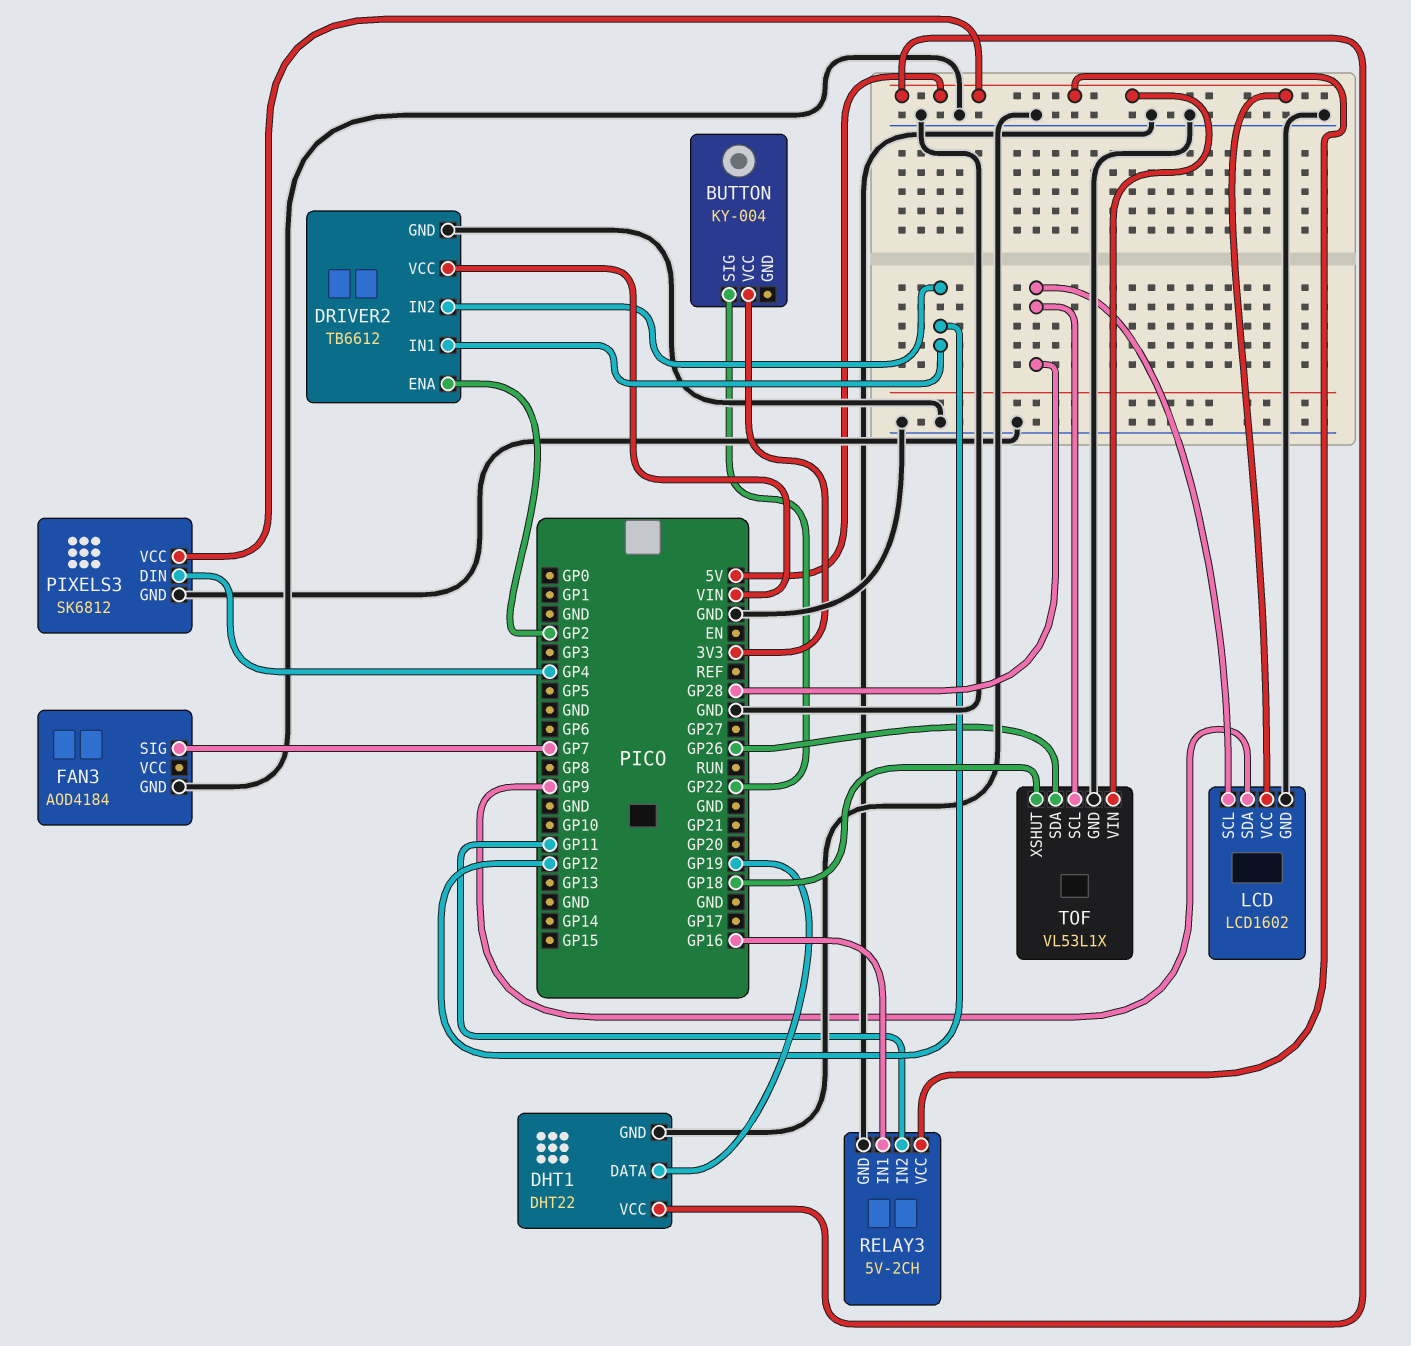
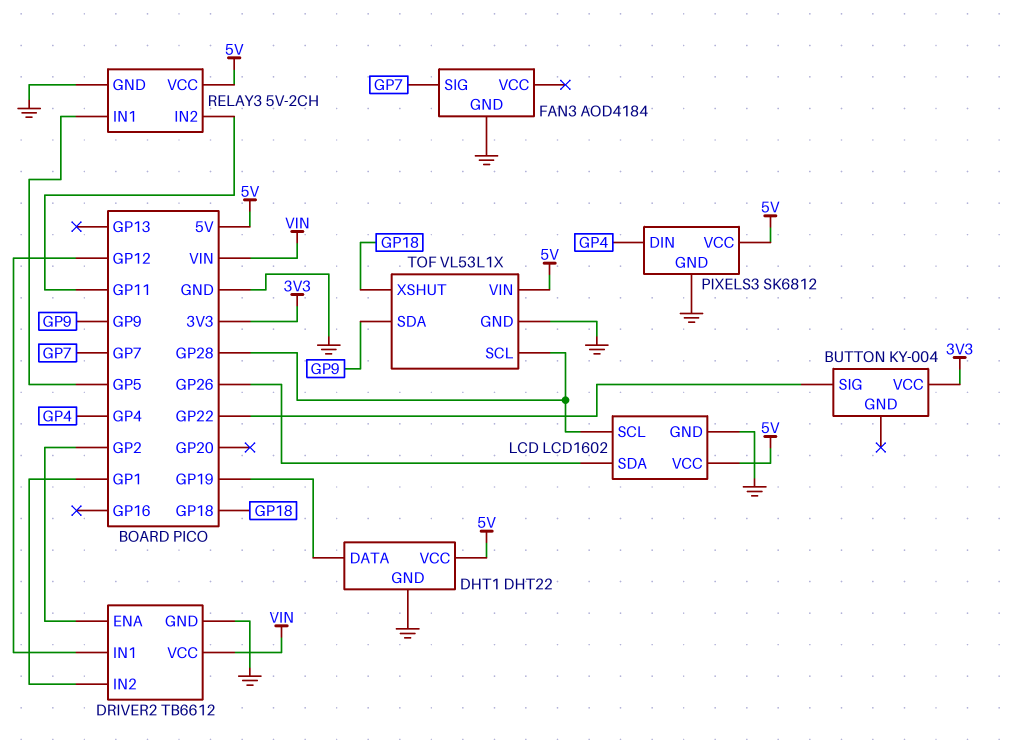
DRIVER2 pin IN2: GP12 -> GP1
LCD pin SDA: GP9 -> GP26
RELAY3 pin IN1: GP16 -> GP5
TOF pin SDA: GP26 -> GP9

